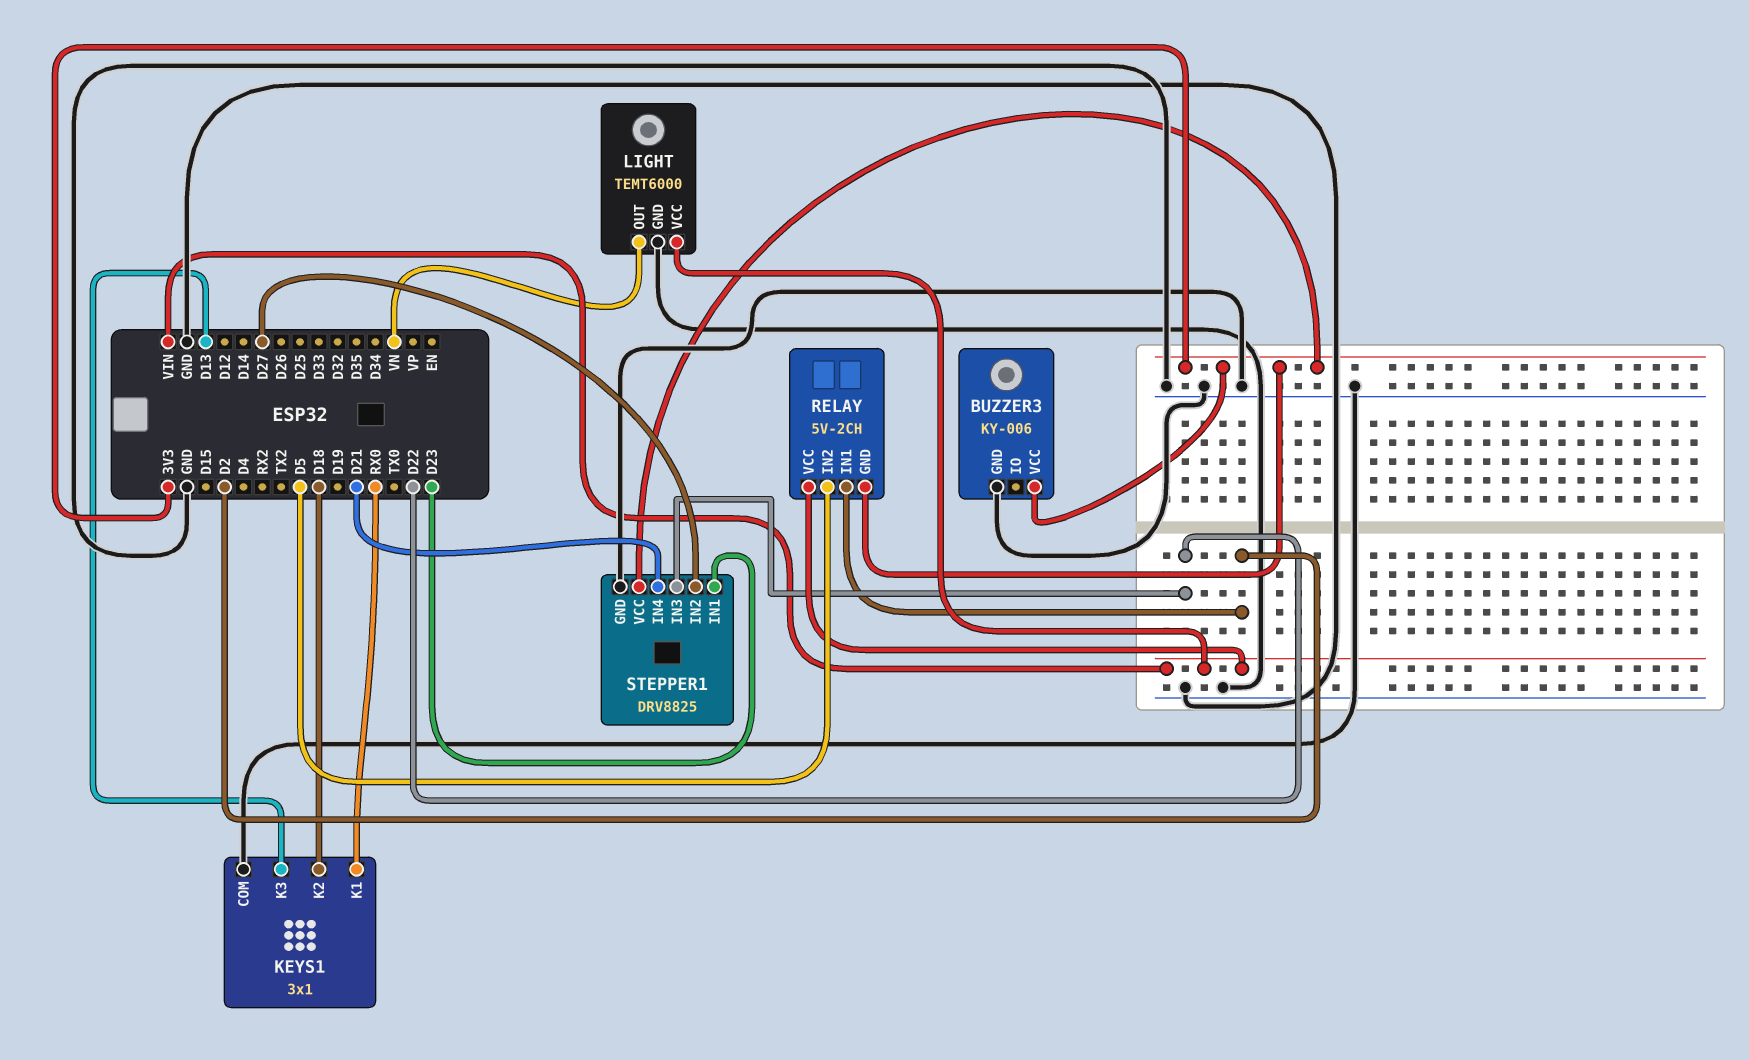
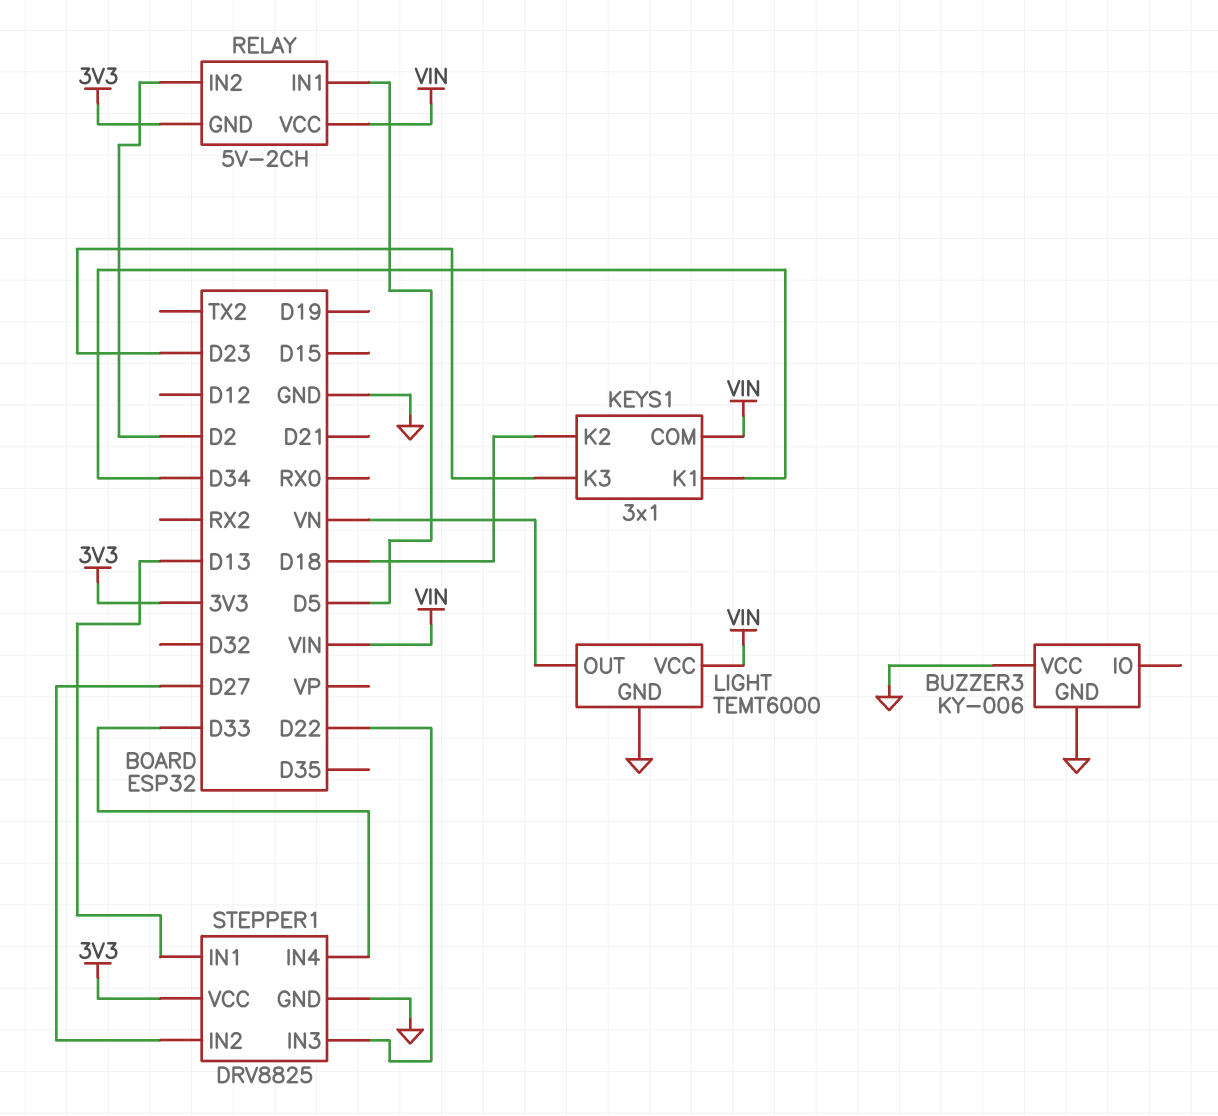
BUZZER3 pin VCC: 3V3 -> GND
KEYS1 pin COM: GND -> VIN
KEYS1 pin K1: RX0 -> D34
KEYS1 pin K3: D13 -> D23
RELAY pin IN1: D2 -> D5
RELAY pin IN2: D5 -> D2
STEPPER1 pin IN1: D23 -> D13
STEPPER1 pin IN4: D21 -> D33

